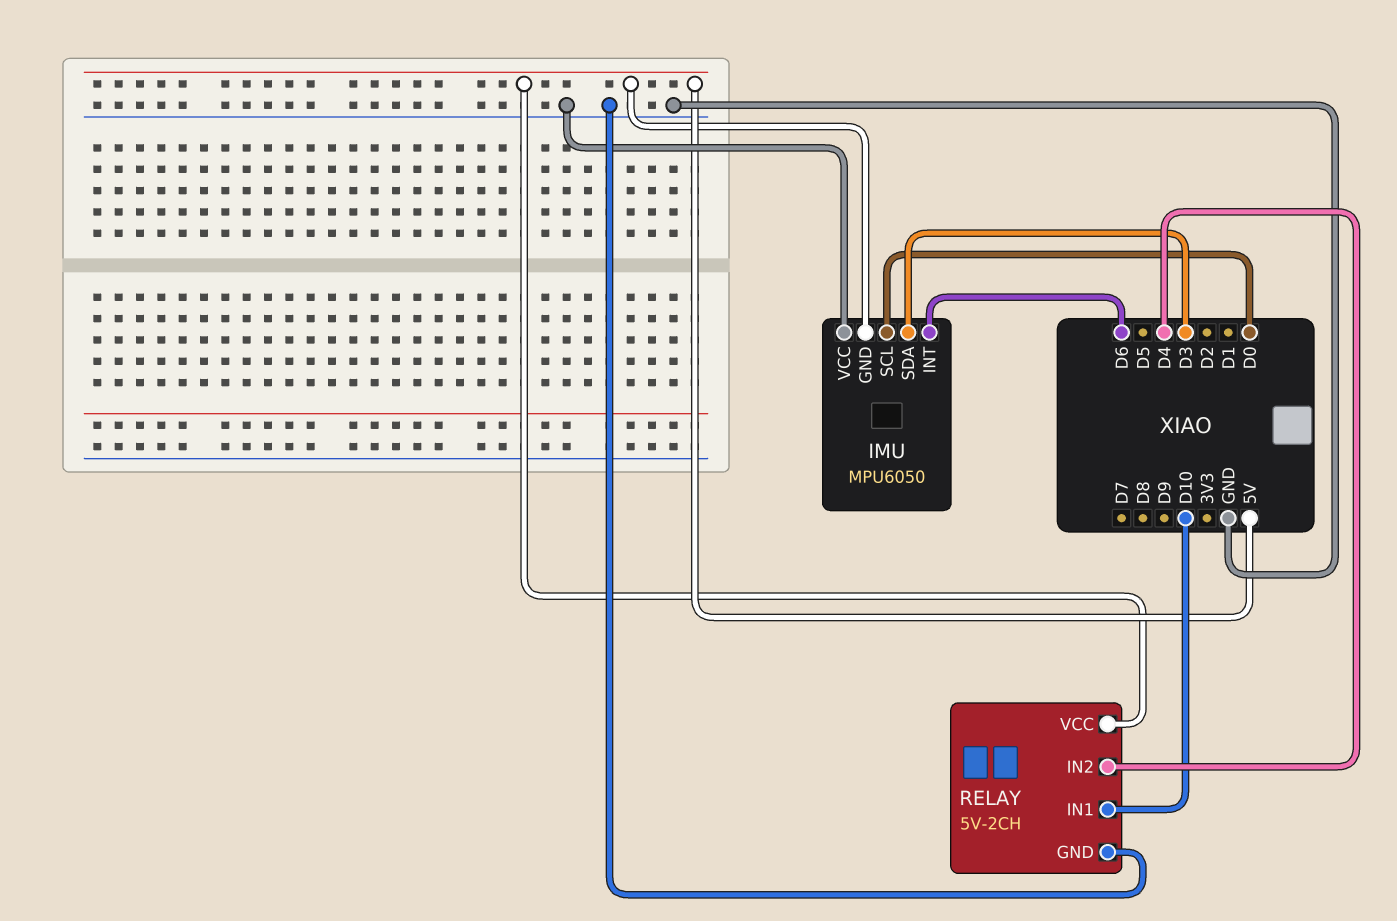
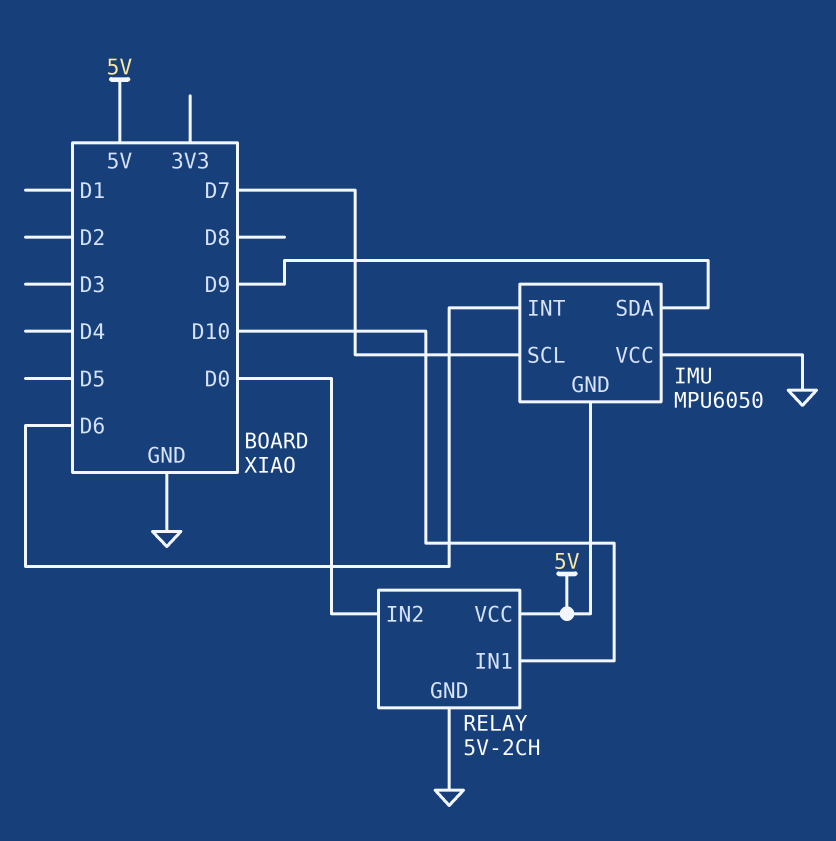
IMU pin SCL: D0 -> D7
IMU pin SDA: D3 -> D9
RELAY pin IN2: D4 -> D0

